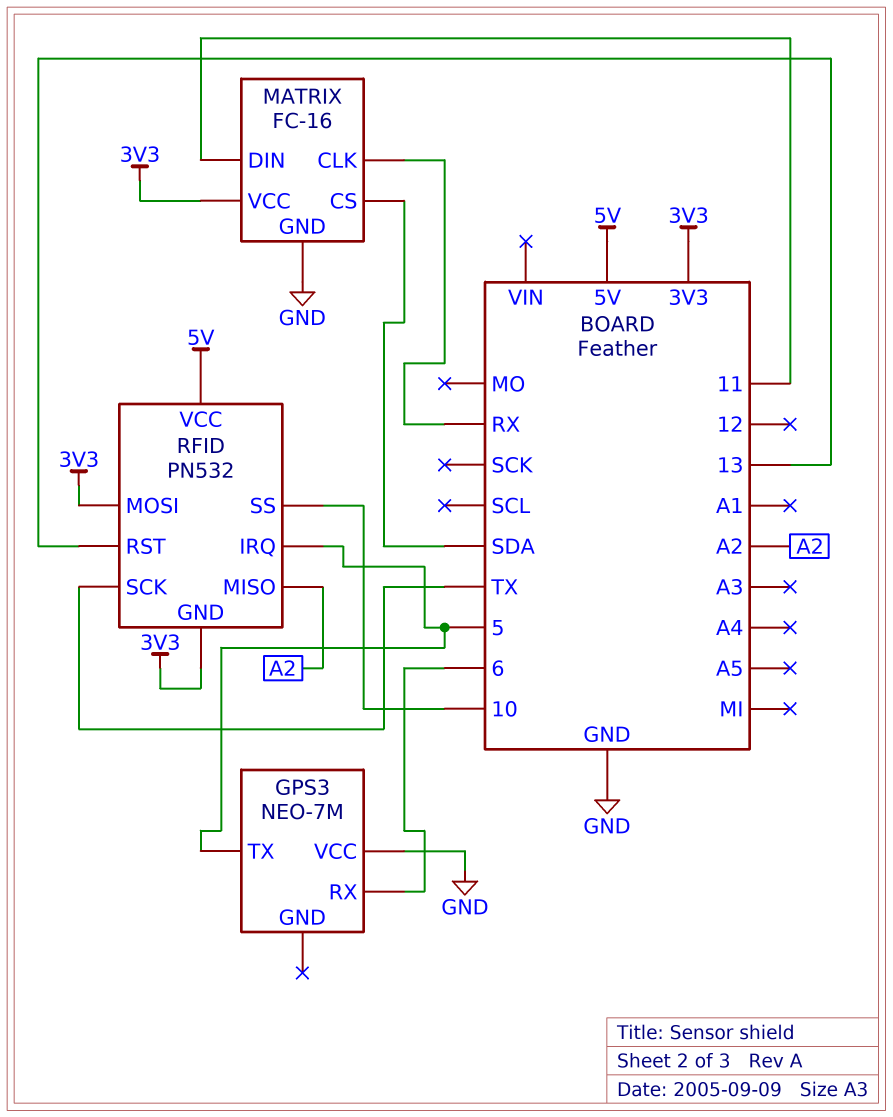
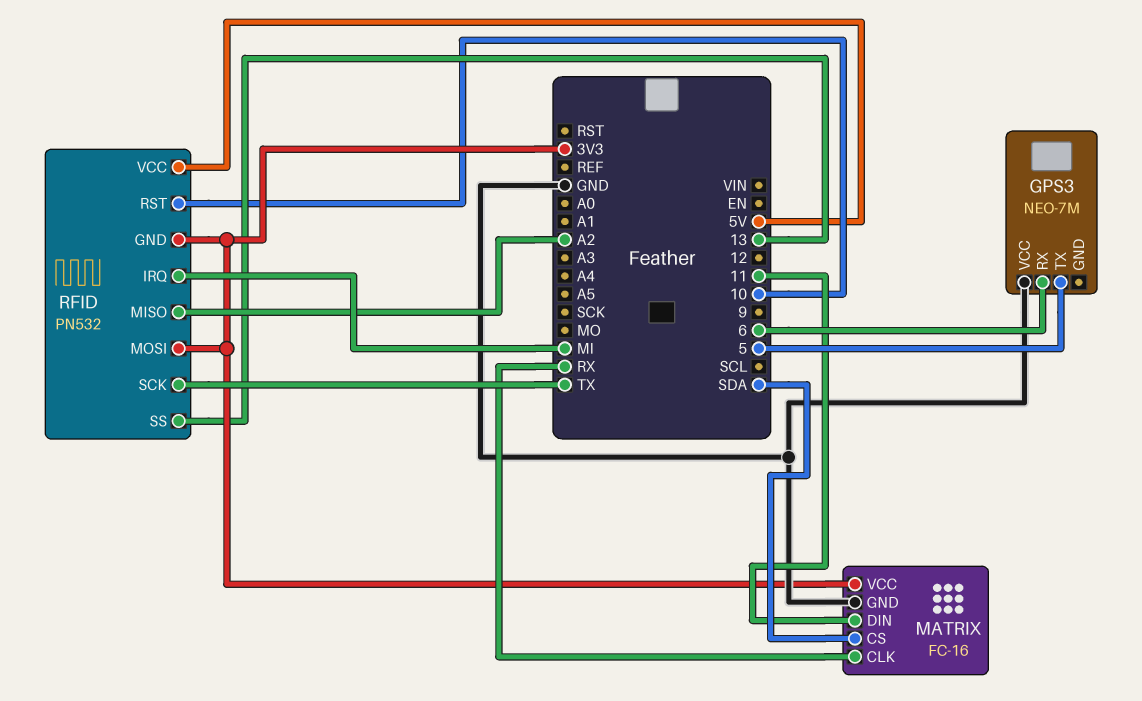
RFID pin IRQ: 5 -> MI
RFID pin RST: 13 -> 10
RFID pin SS: 10 -> 13

